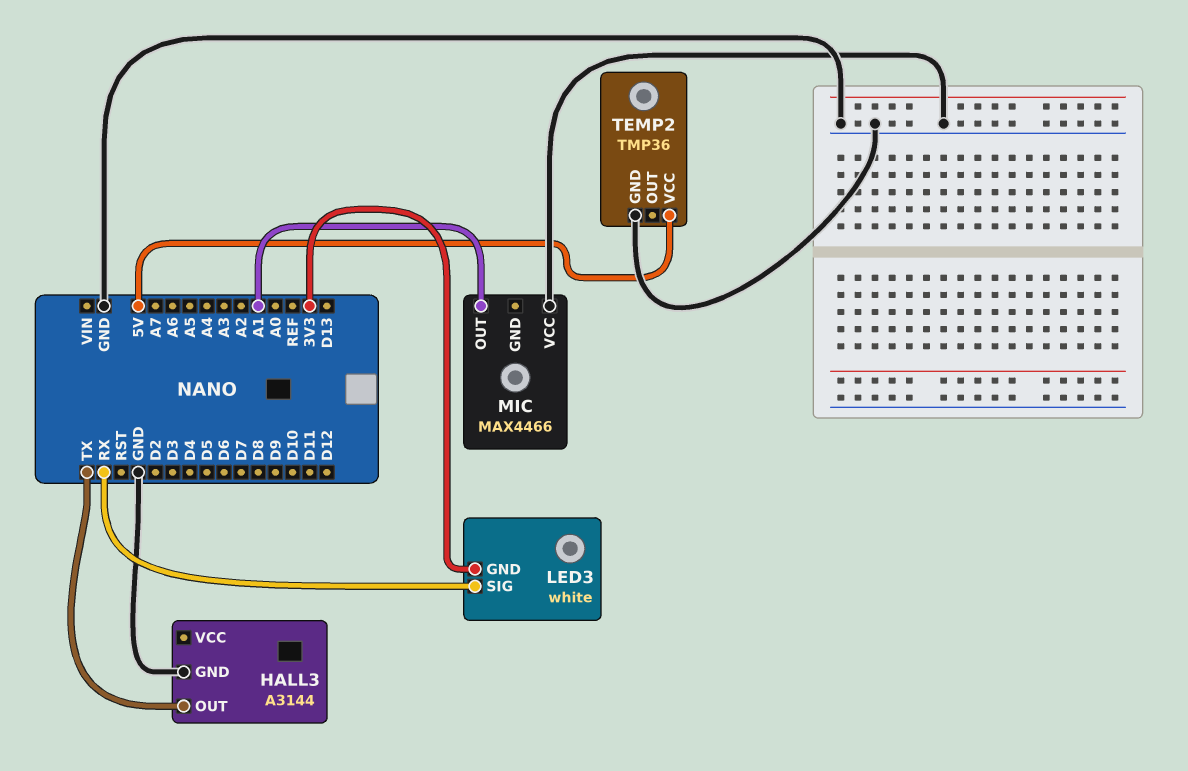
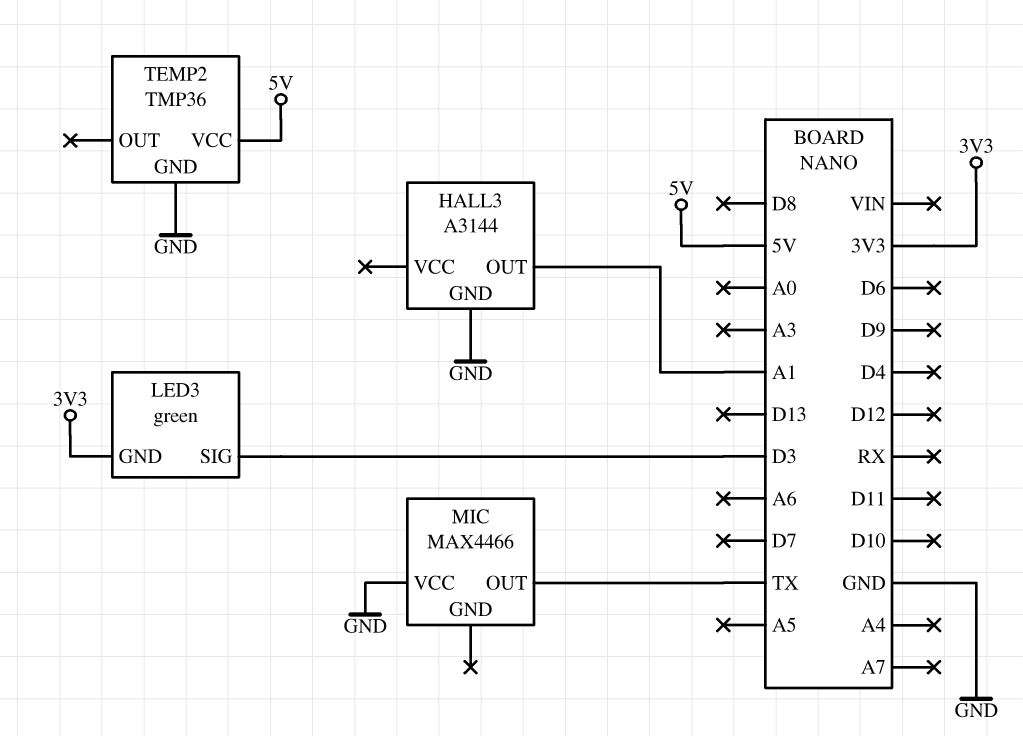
HALL3 pin OUT: TX -> A1
LED3: white -> green
LED3 pin SIG: RX -> D3
MIC pin OUT: A1 -> TX

